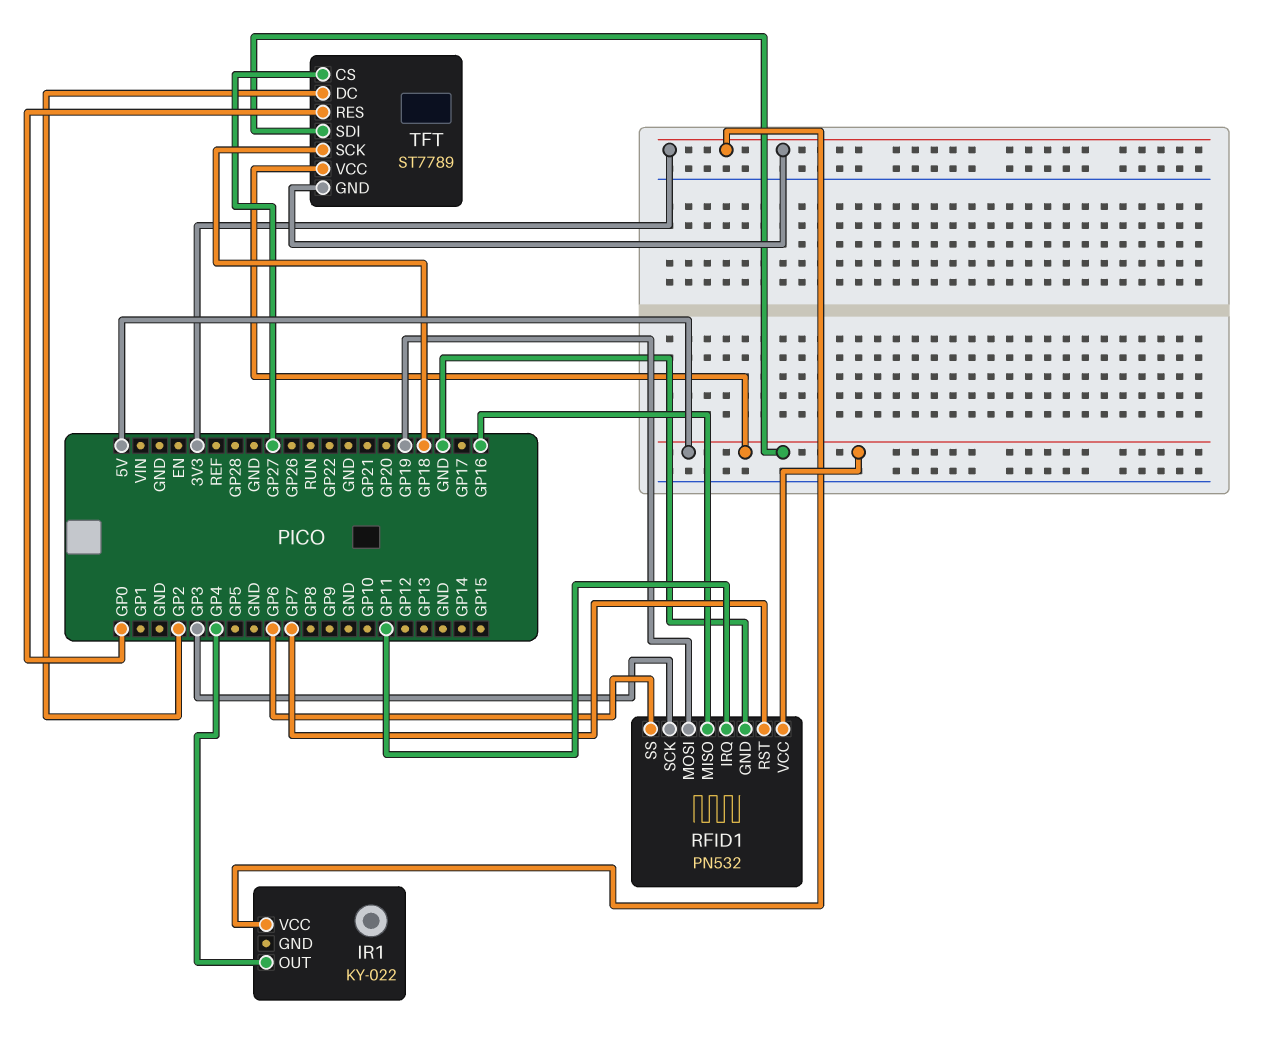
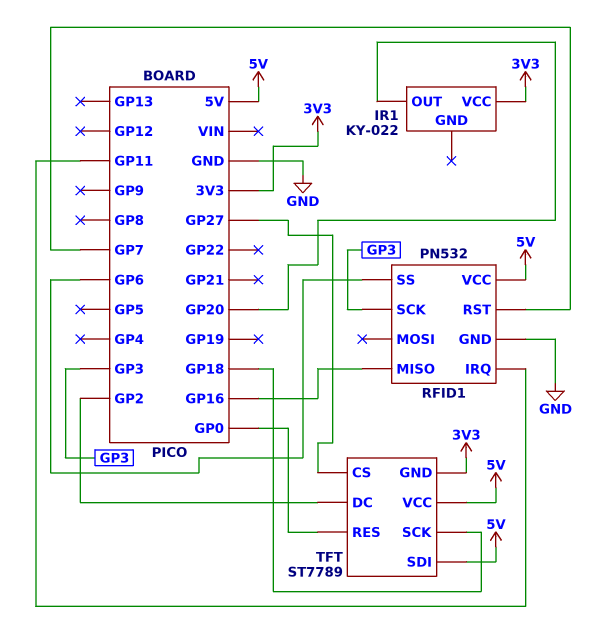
IR1 pin OUT: GP4 -> GP20
RFID1 pin MOSI: GP19 -> none

